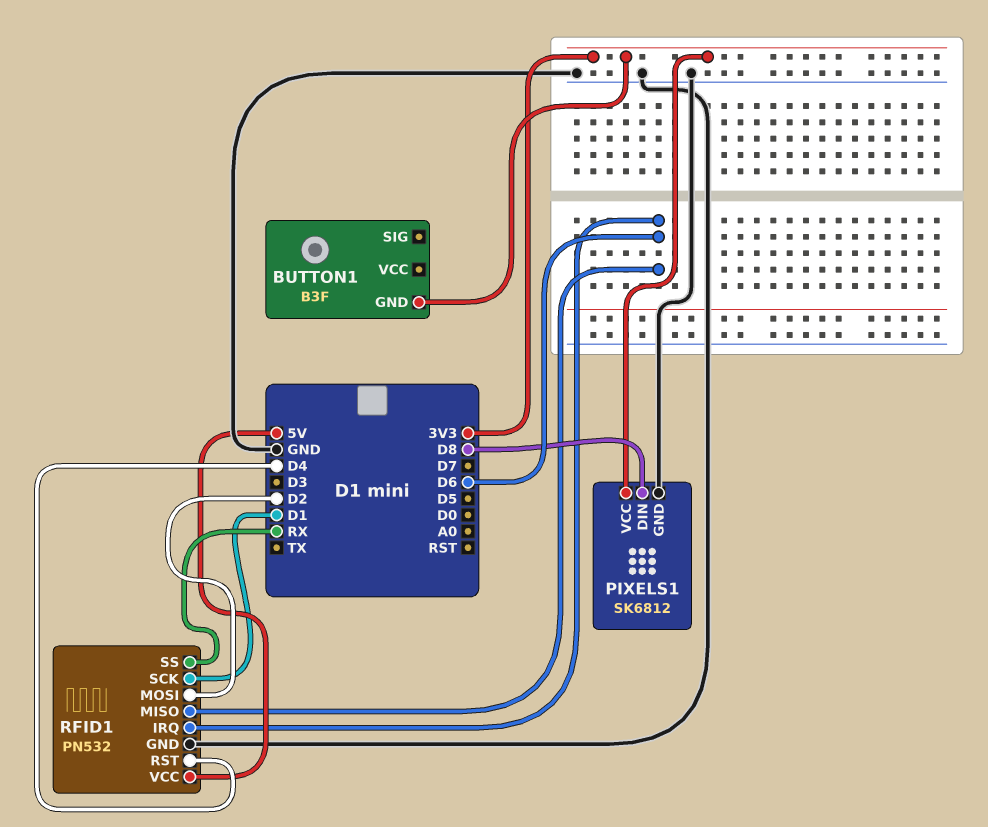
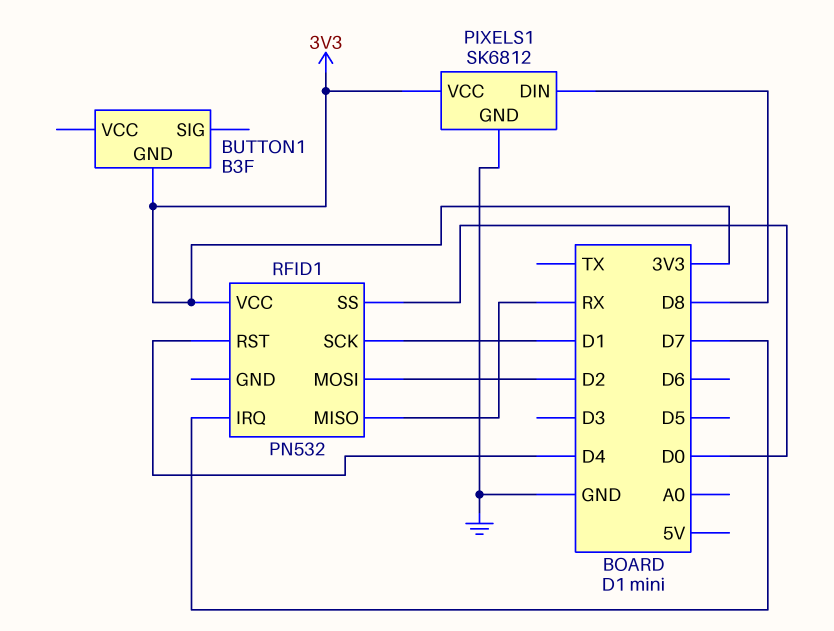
RFID1 pin GND: GND -> none
RFID1 pin IRQ: D6 -> D7
RFID1 pin MISO: D6 -> RX
RFID1 pin SS: RX -> D0
RFID1 pin VCC: 5V -> 3V3

